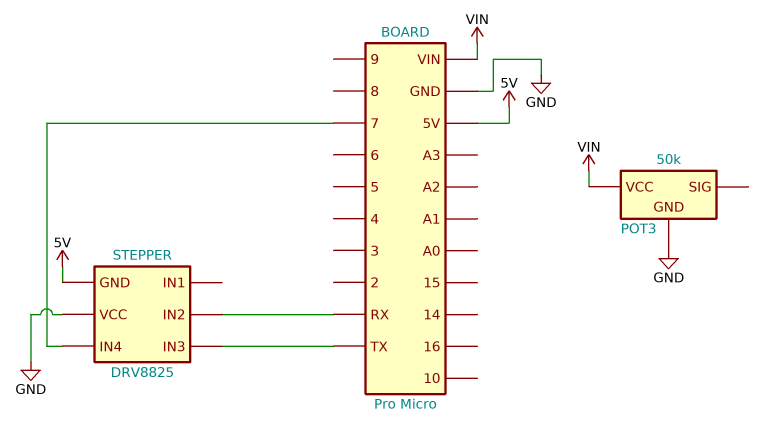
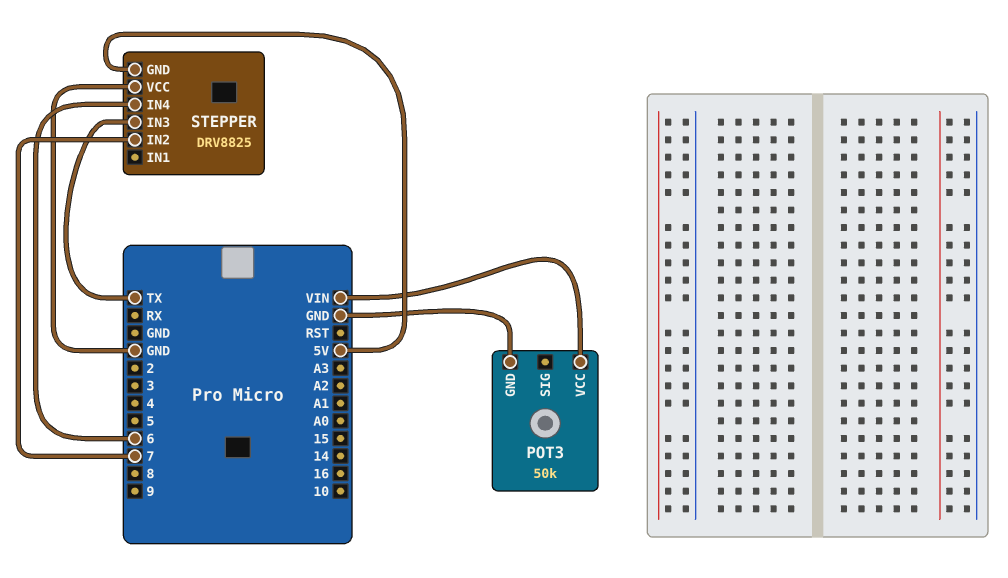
STEPPER pin IN2: RX -> 7
STEPPER pin IN4: 7 -> 6

